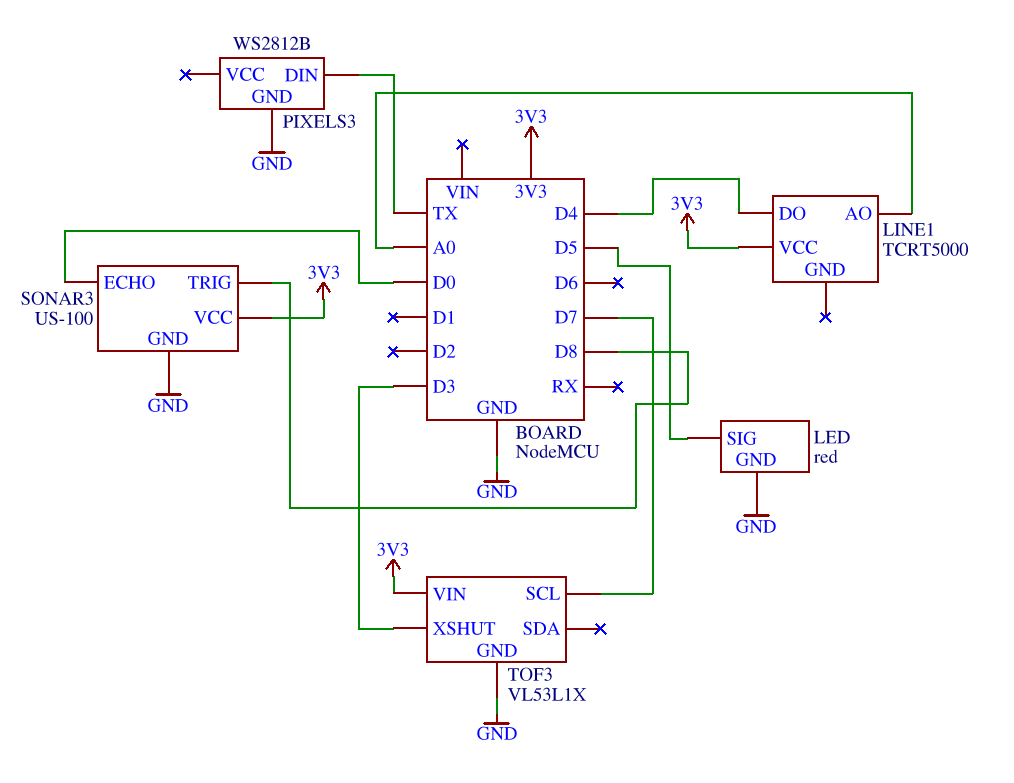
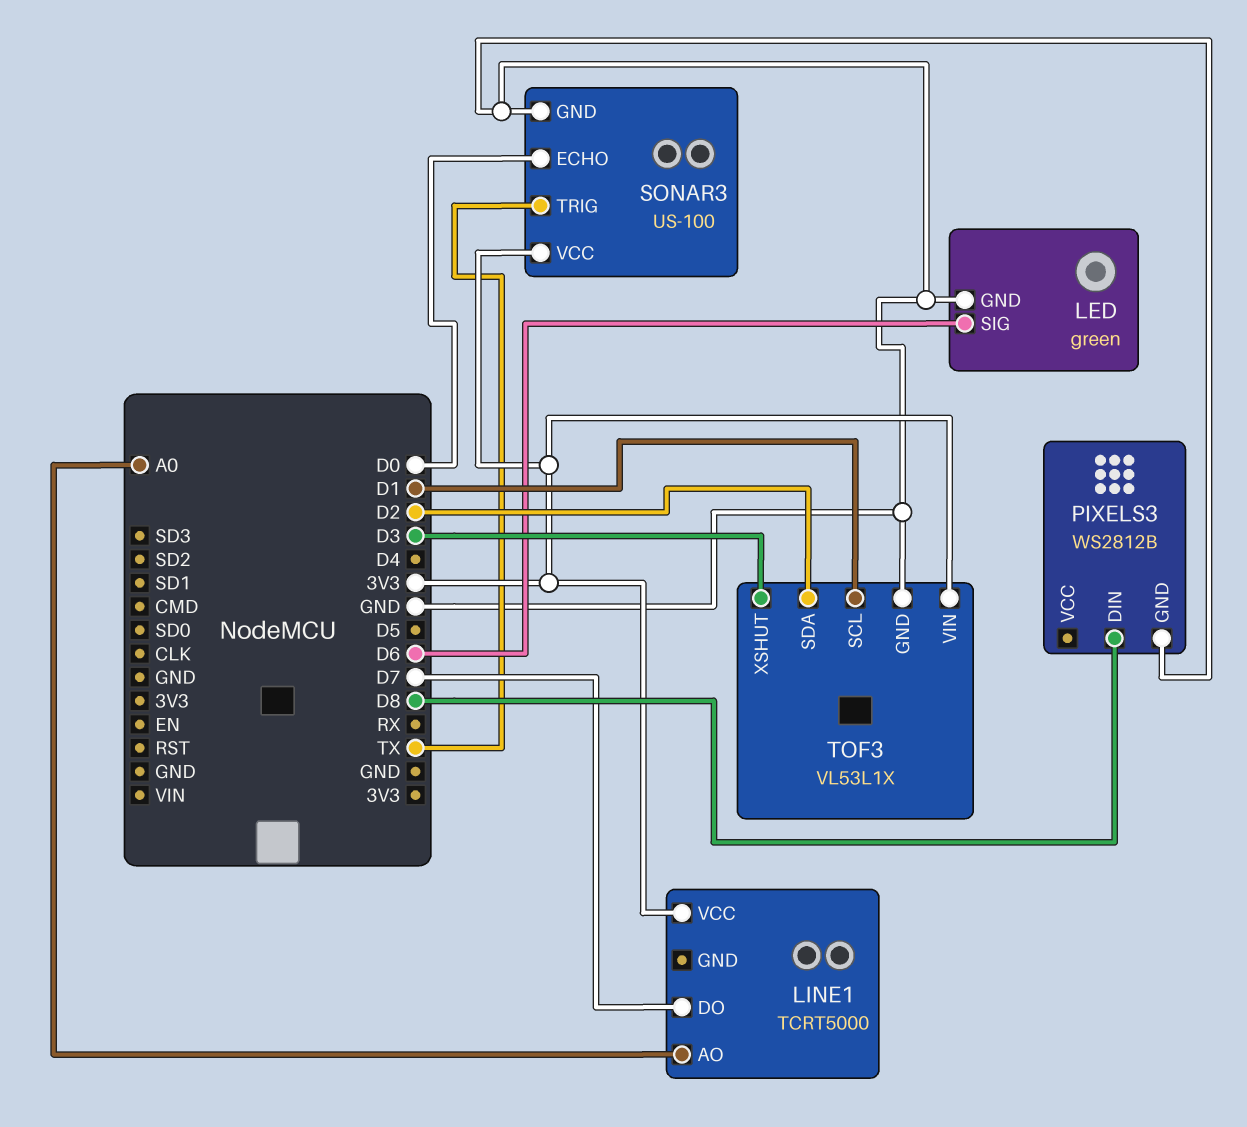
LED: red -> green
LED pin SIG: D5 -> D6
LINE1 pin DO: D4 -> D7
PIXELS3 pin DIN: TX -> D8
SONAR3 pin TRIG: D8 -> TX
TOF3 pin SCL: D7 -> D1
TOF3 pin SDA: none -> D2

